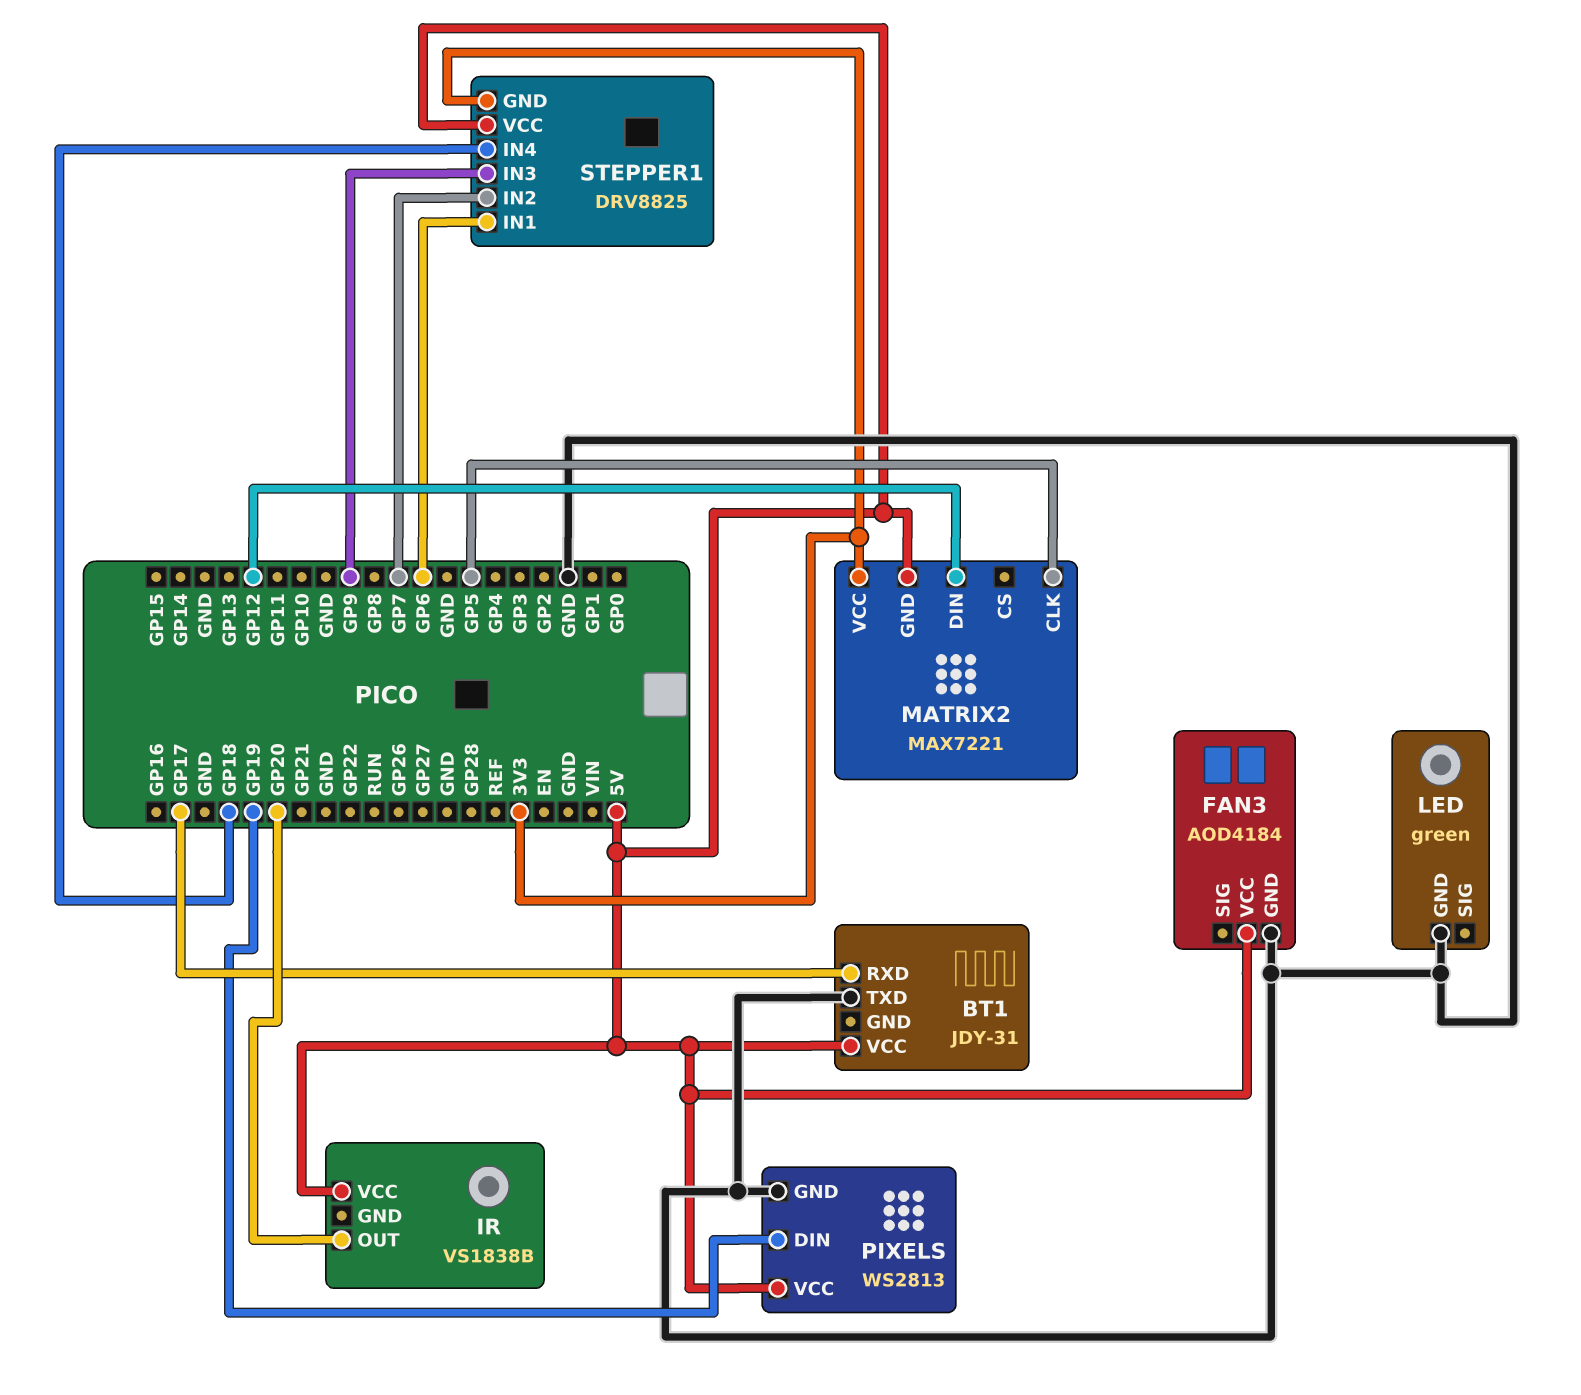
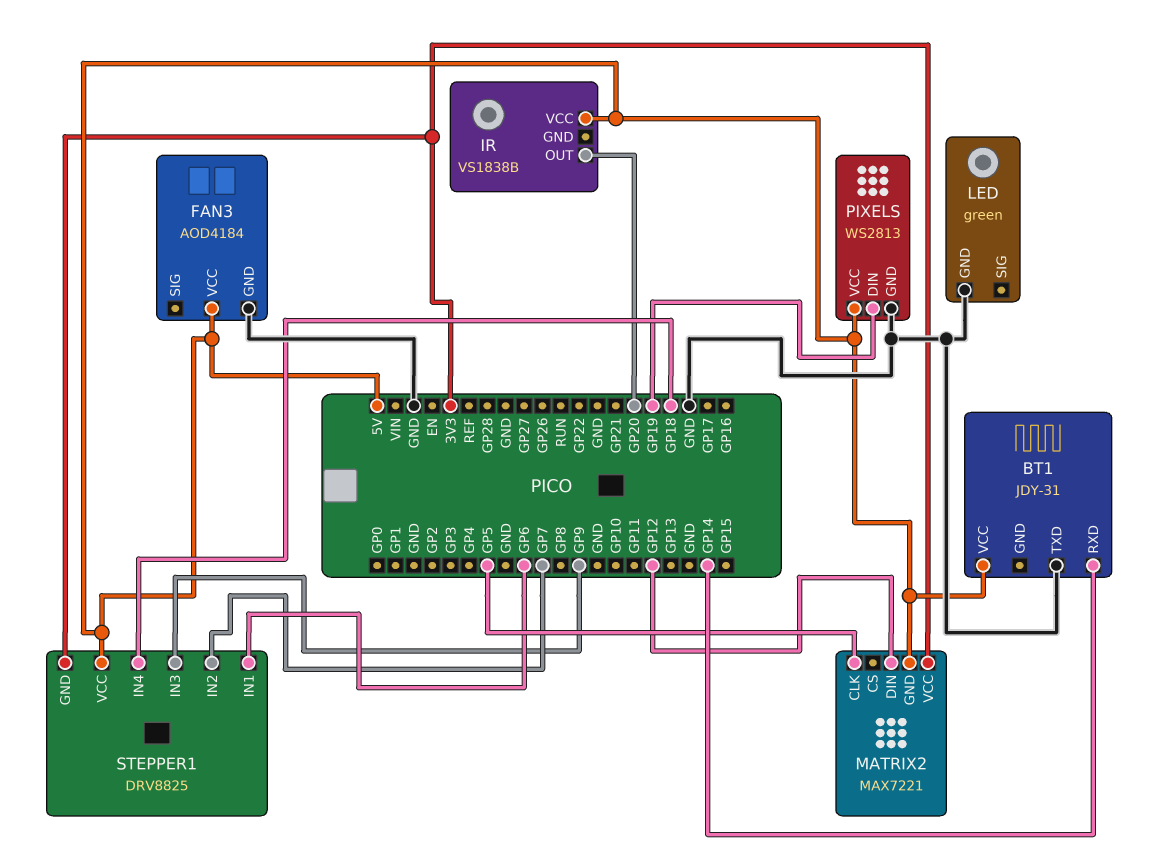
BT1 pin RXD: GP17 -> GP14

